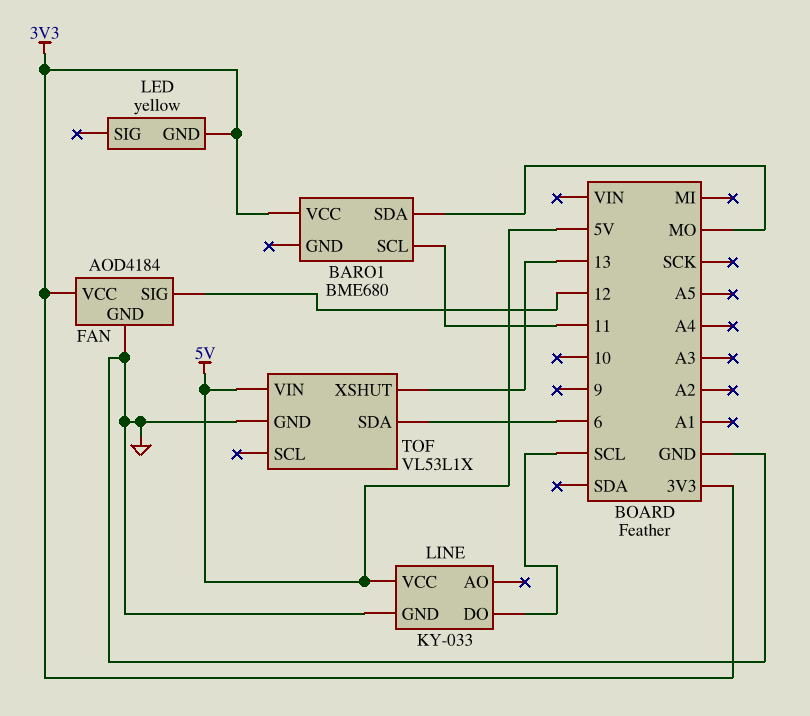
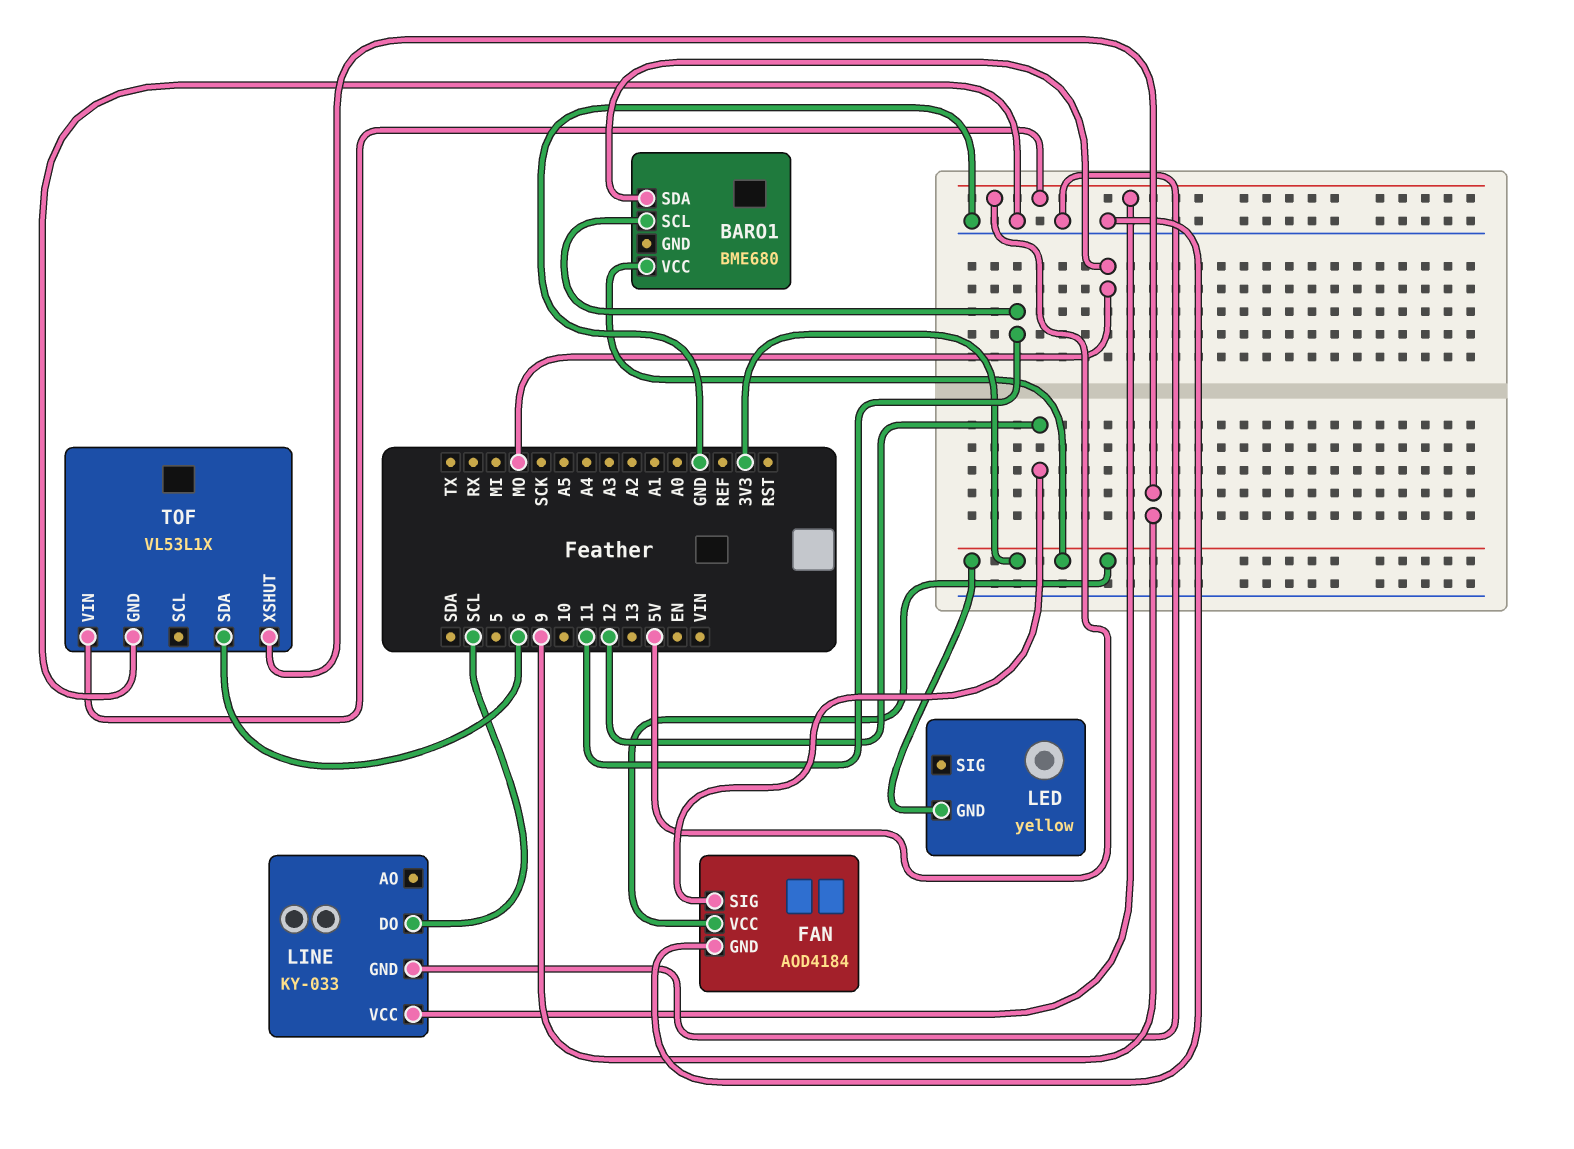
TOF pin XSHUT: 13 -> 9

